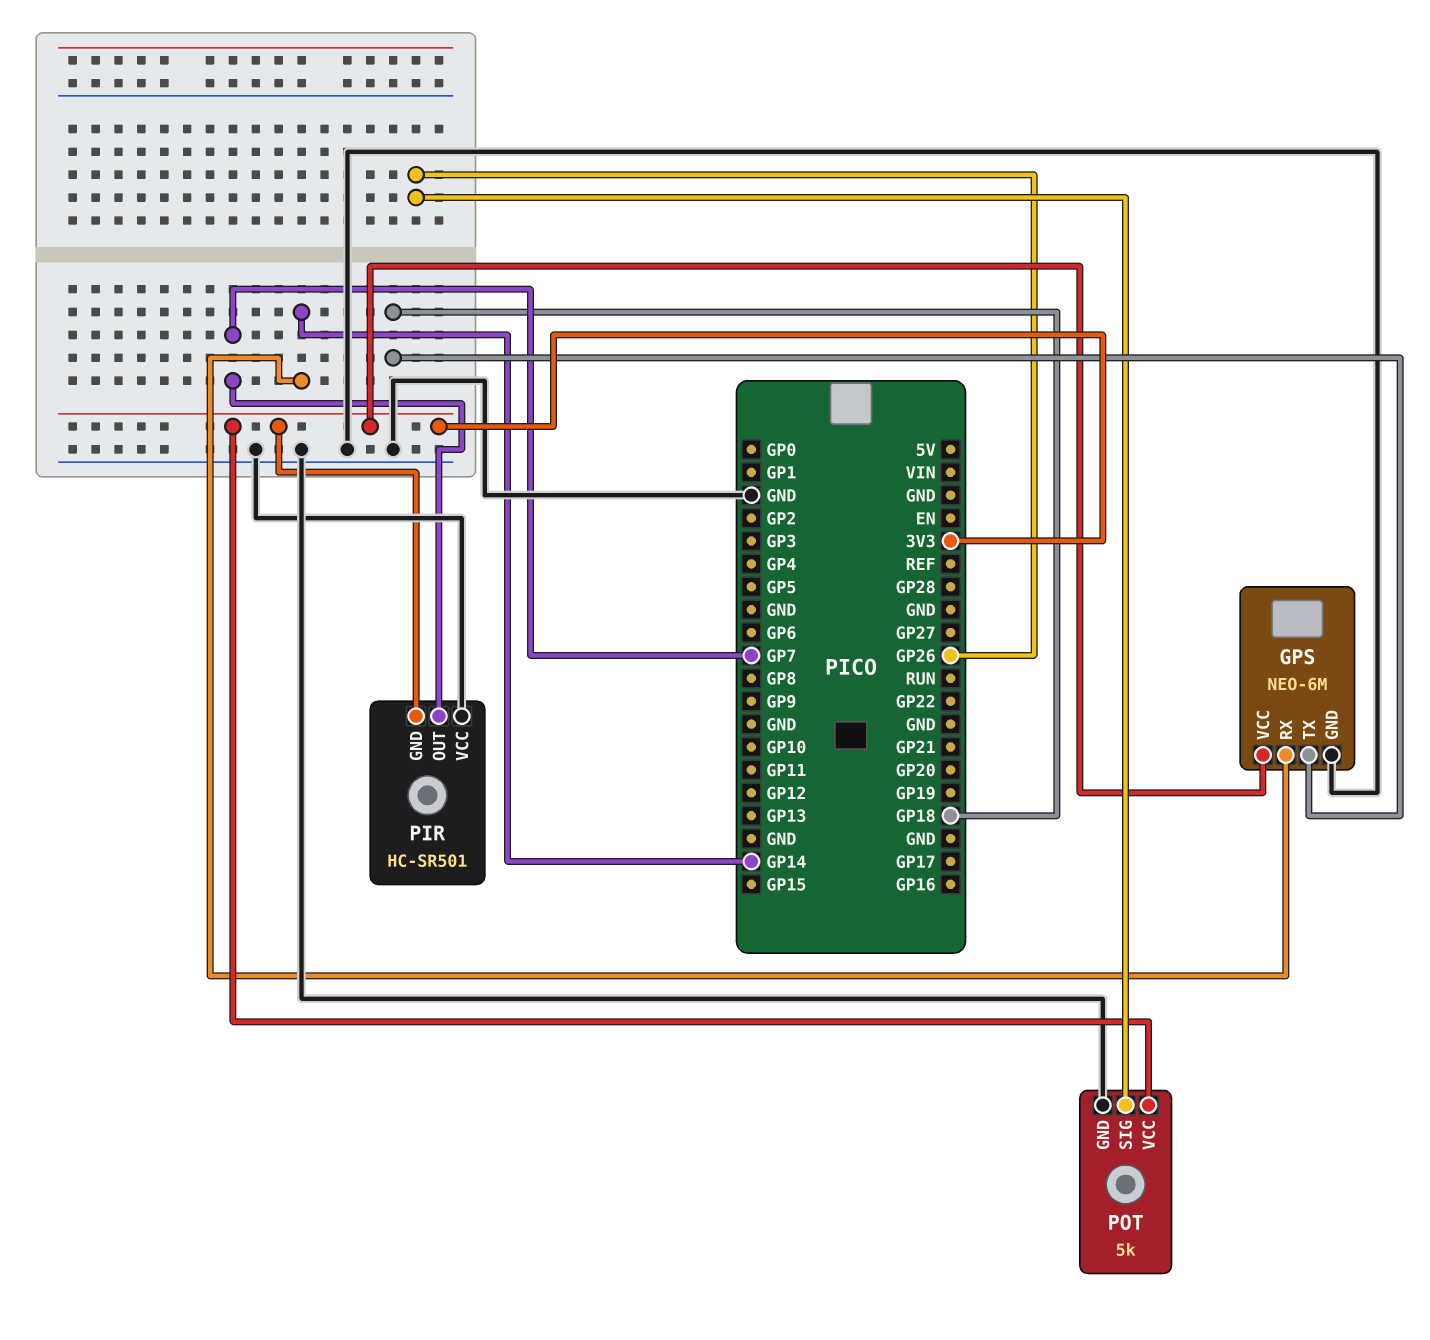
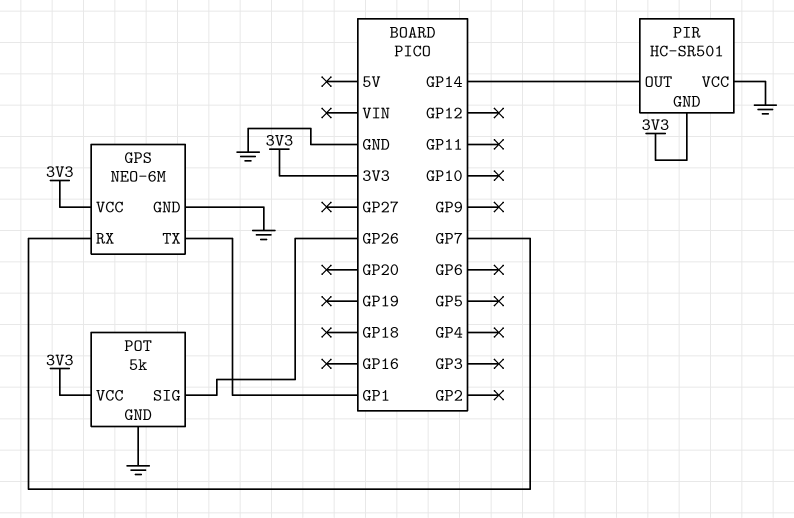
GPS pin RX: GP14 -> GP7
GPS pin TX: GP18 -> GP1
PIR pin OUT: GP7 -> GP14

